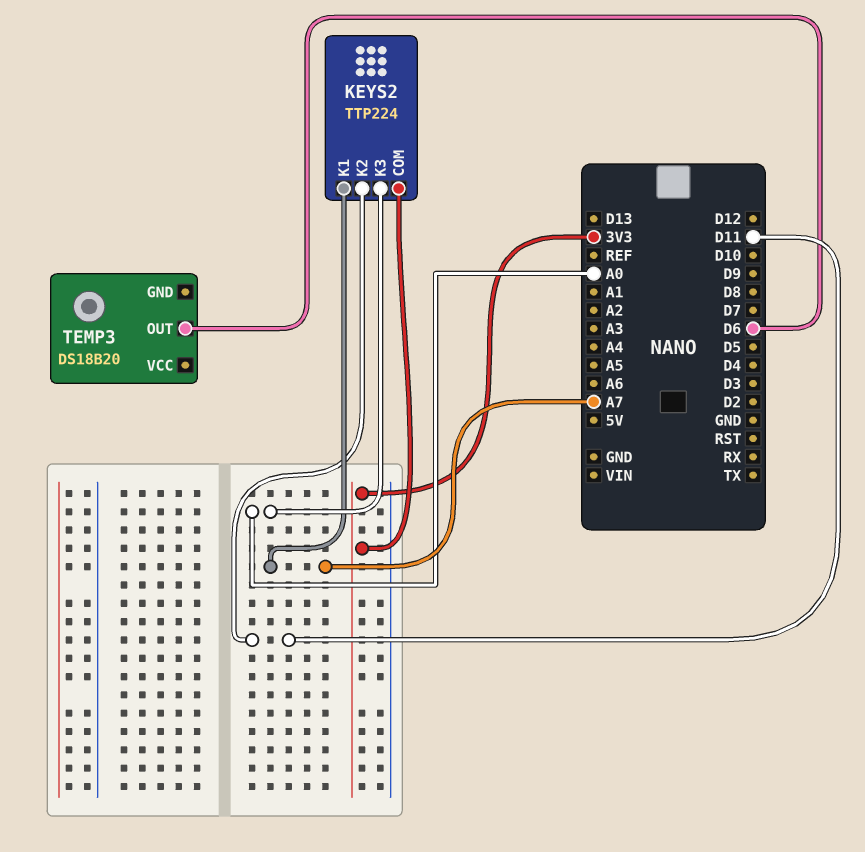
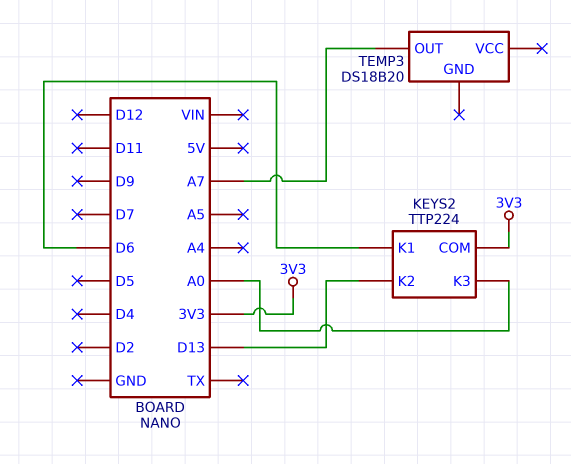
KEYS2 pin K1: A7 -> D6
KEYS2 pin K2: D11 -> D13
TEMP3 pin OUT: D6 -> A7

